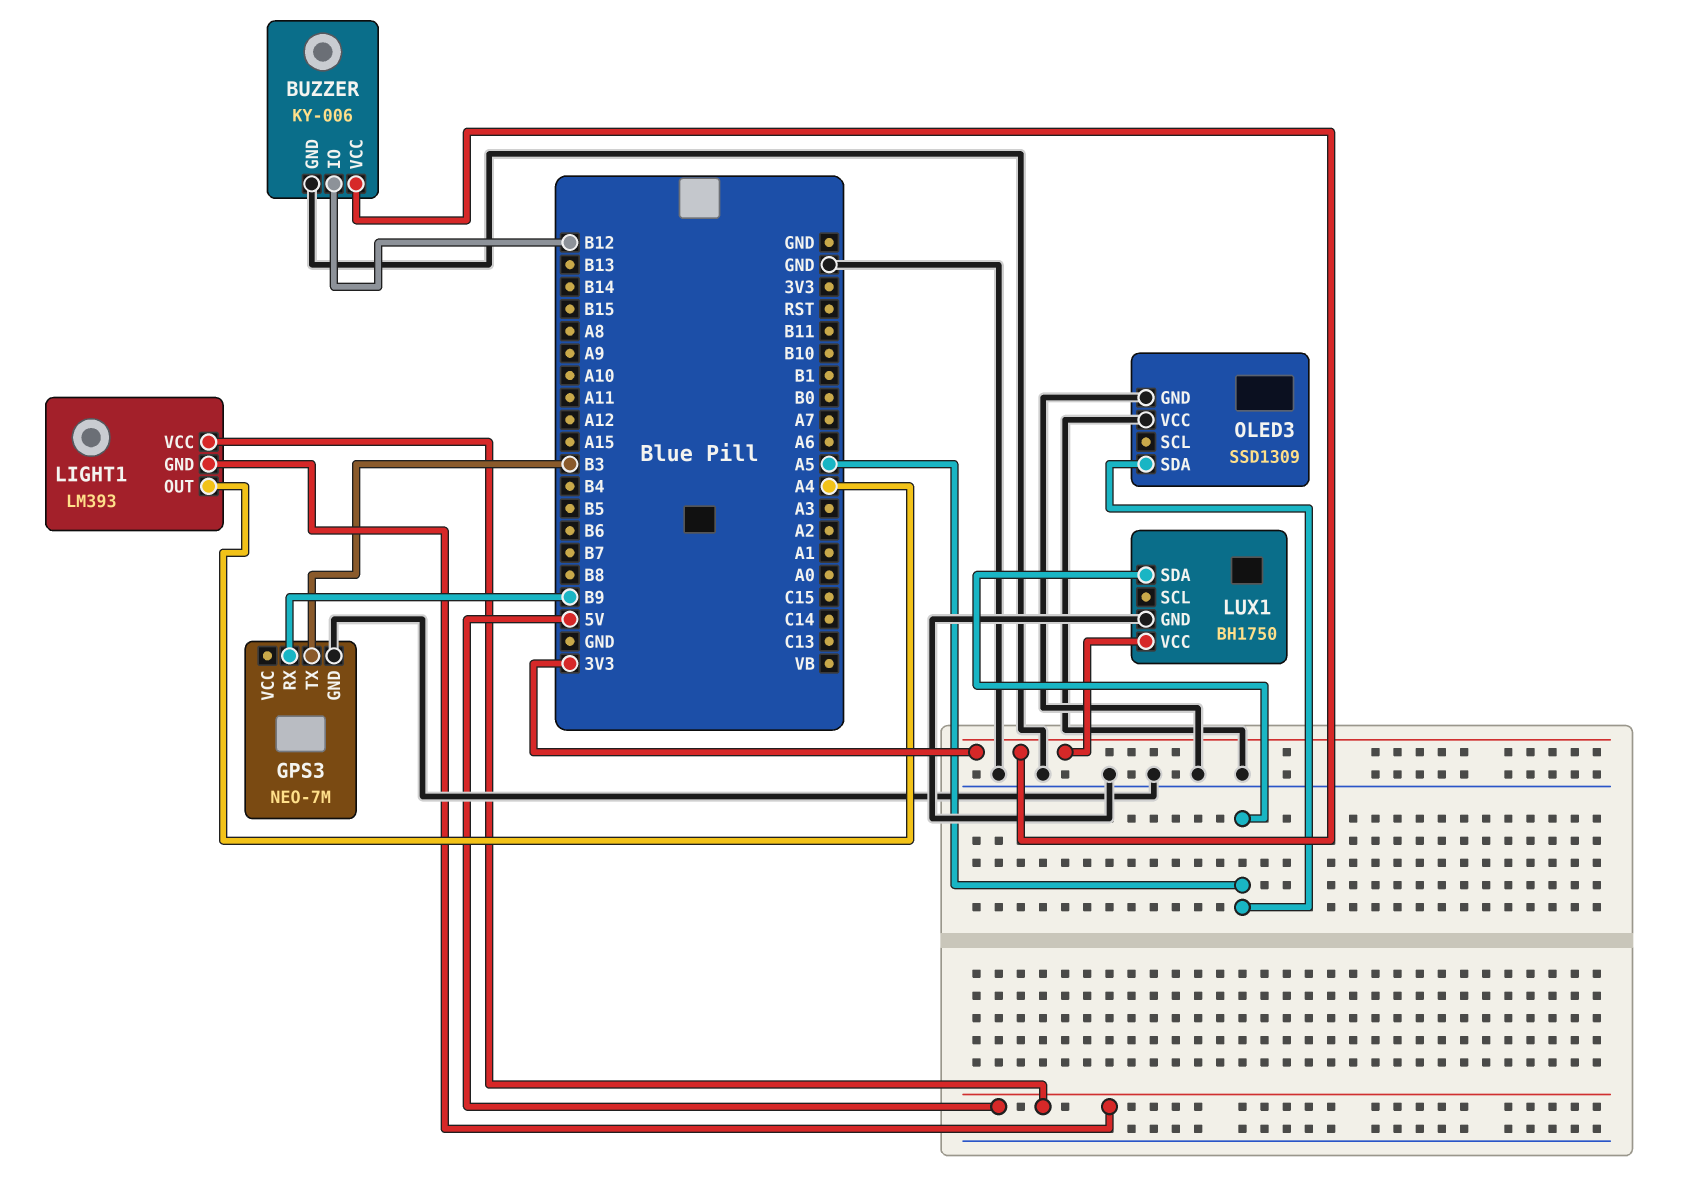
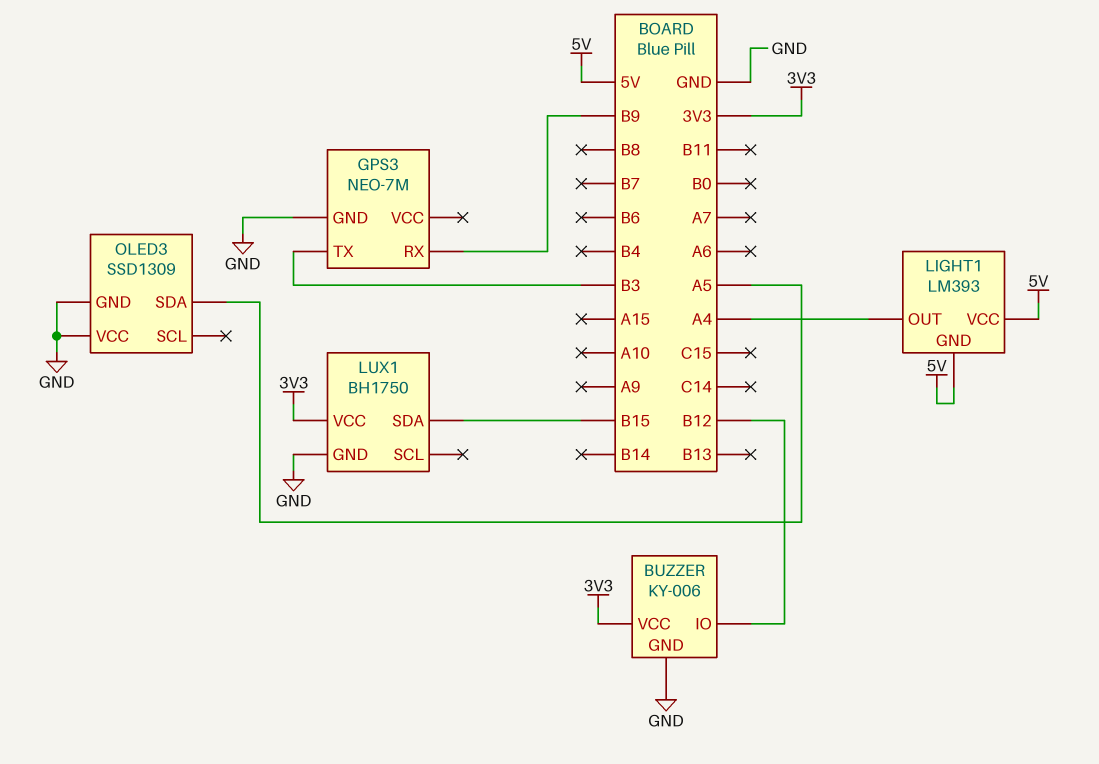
LUX1 pin SDA: A5 -> B15

